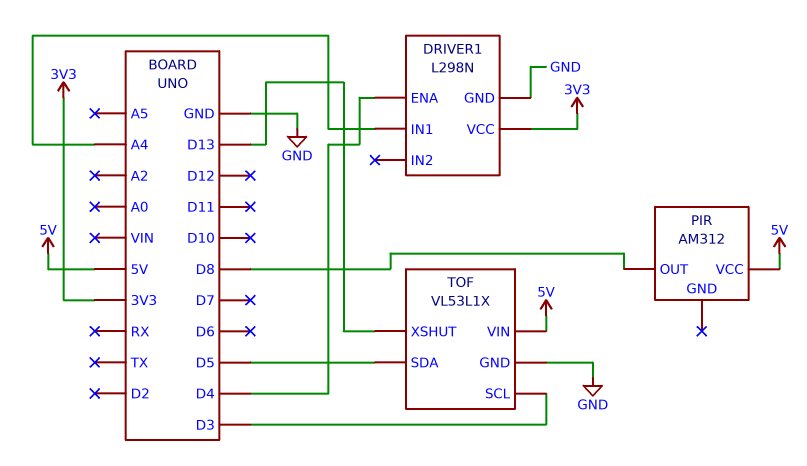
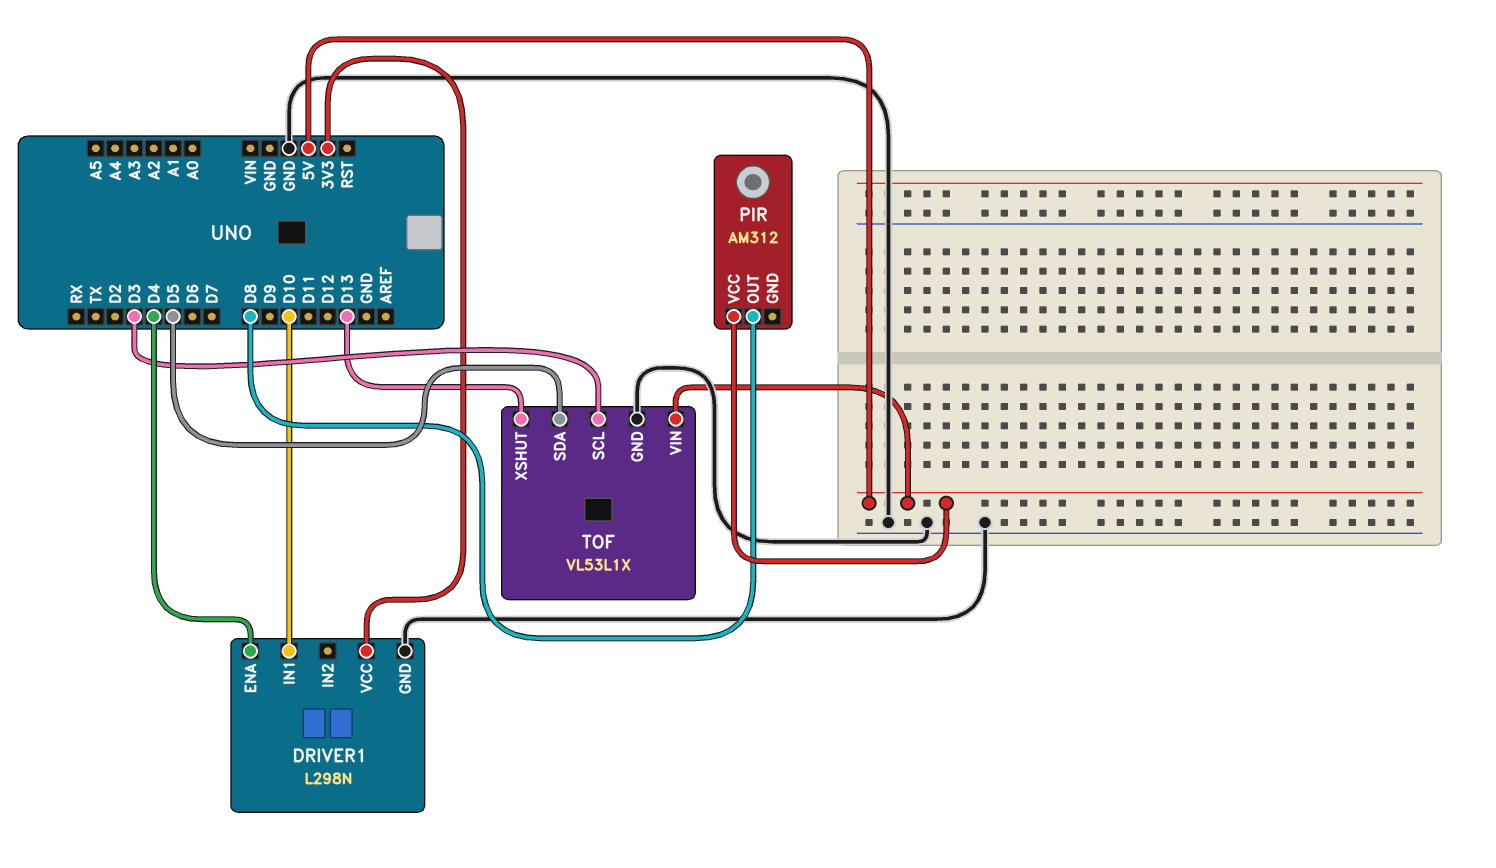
DRIVER1 pin IN1: A4 -> D10

